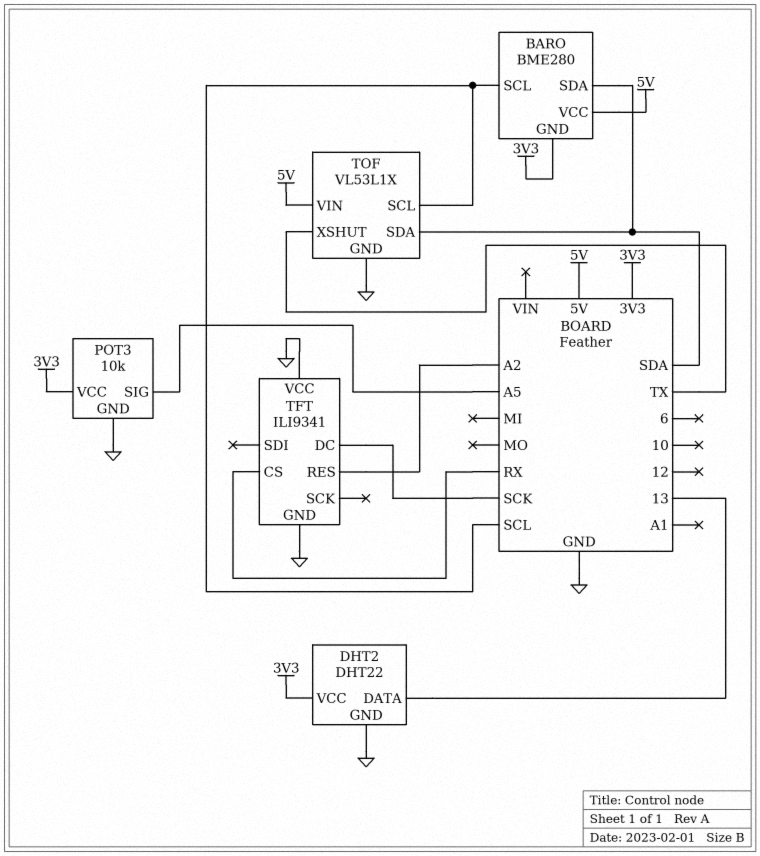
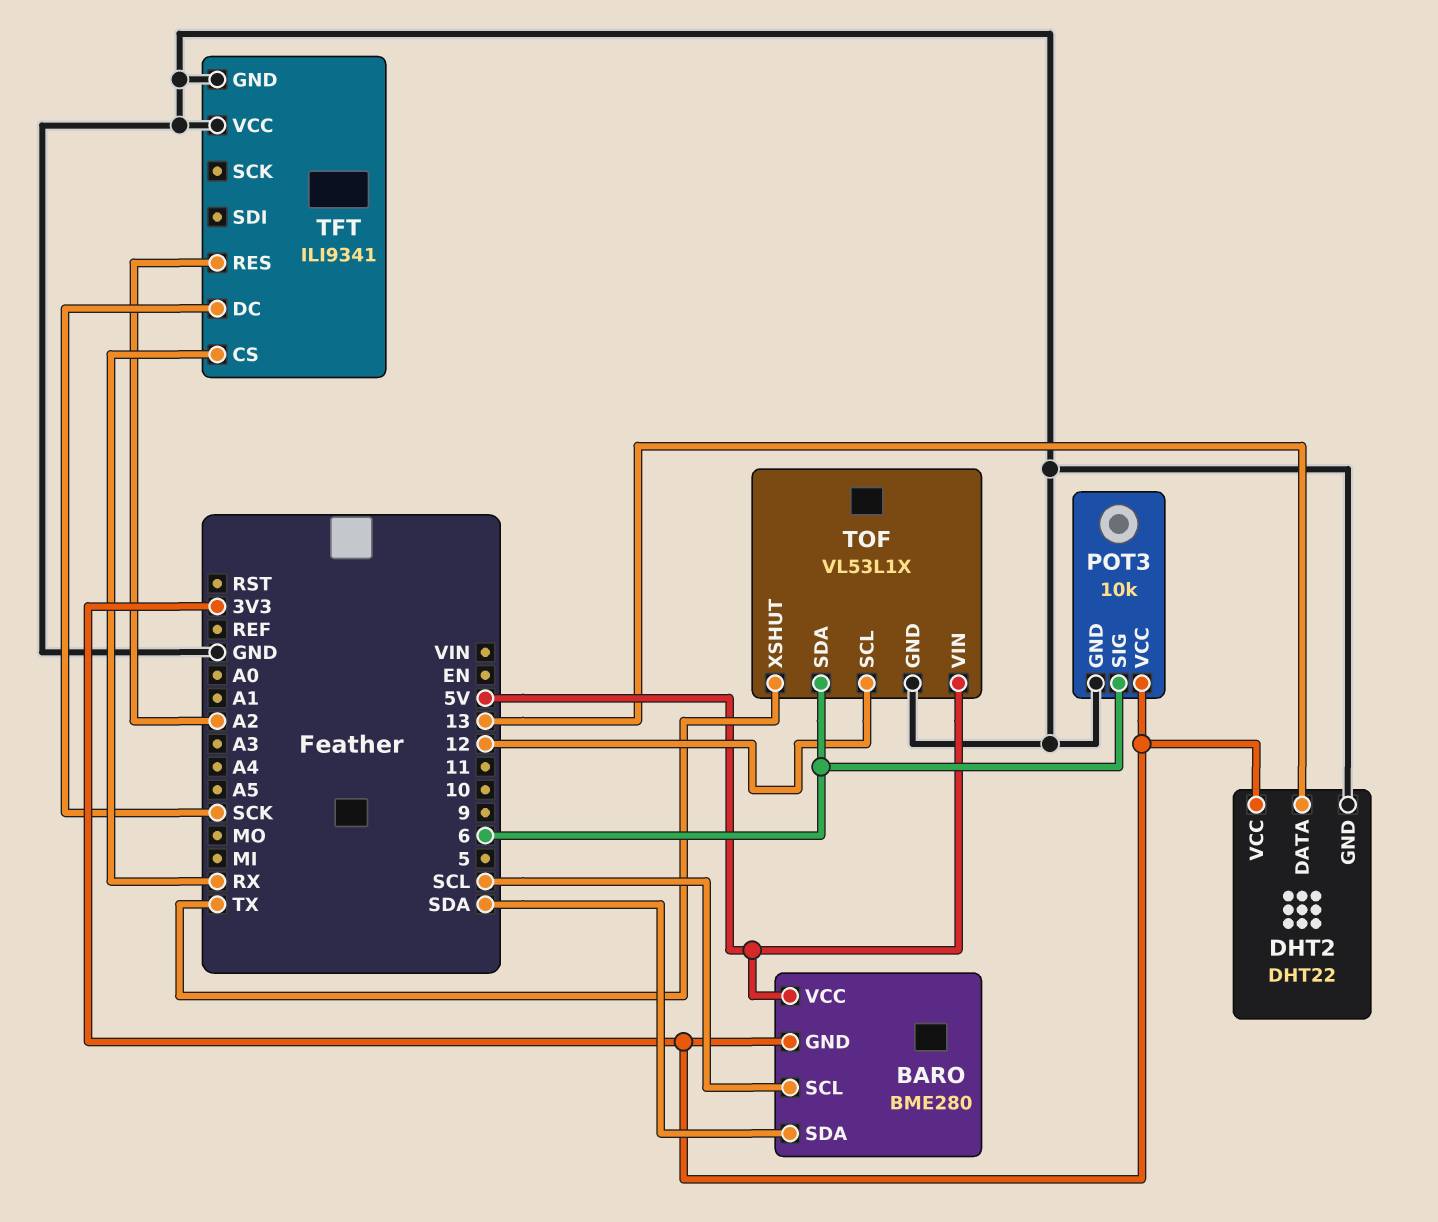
POT3 pin SIG: A5 -> 6
TOF pin SCL: SCL -> 12
TOF pin SDA: SDA -> 6

